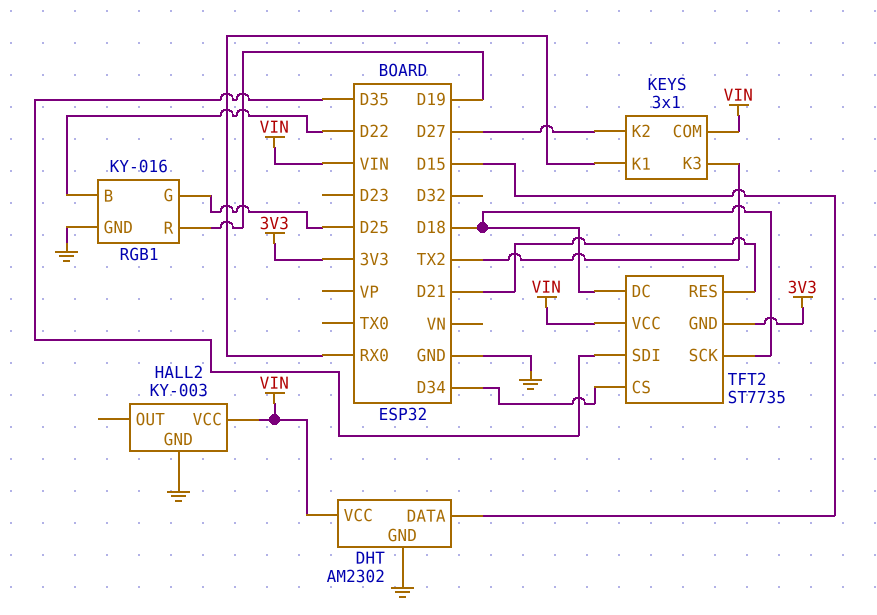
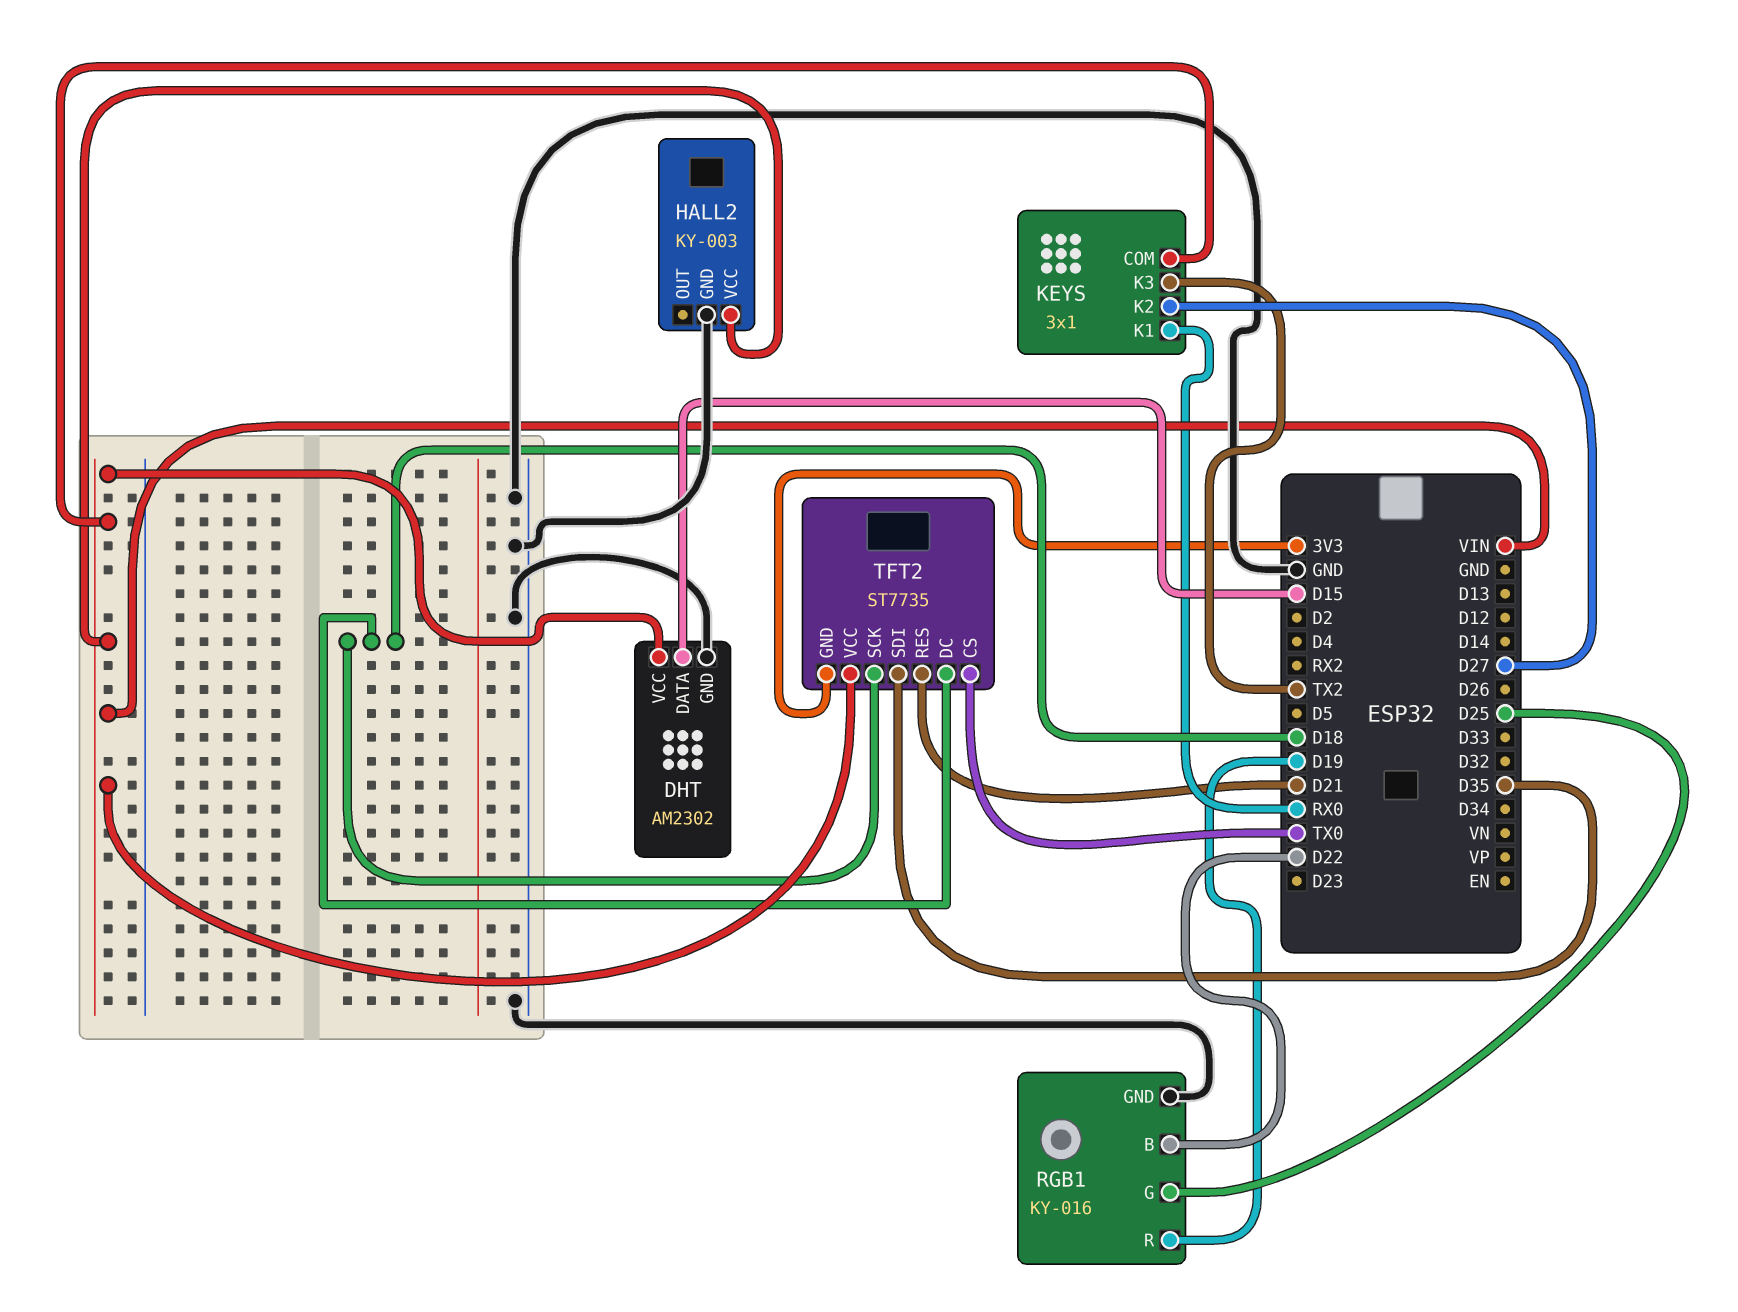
TFT2 pin CS: D34 -> TX0

